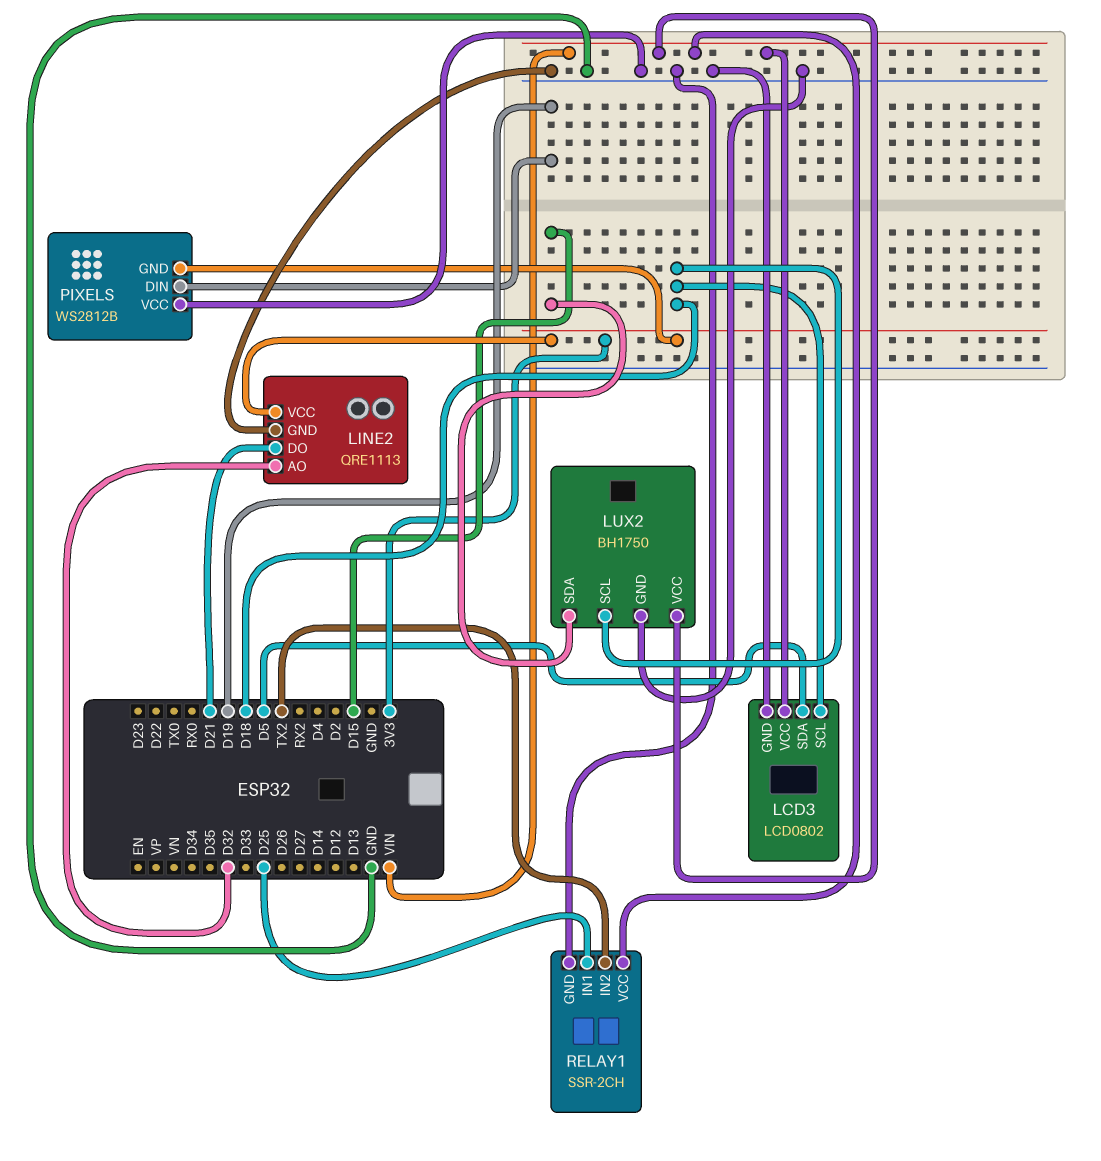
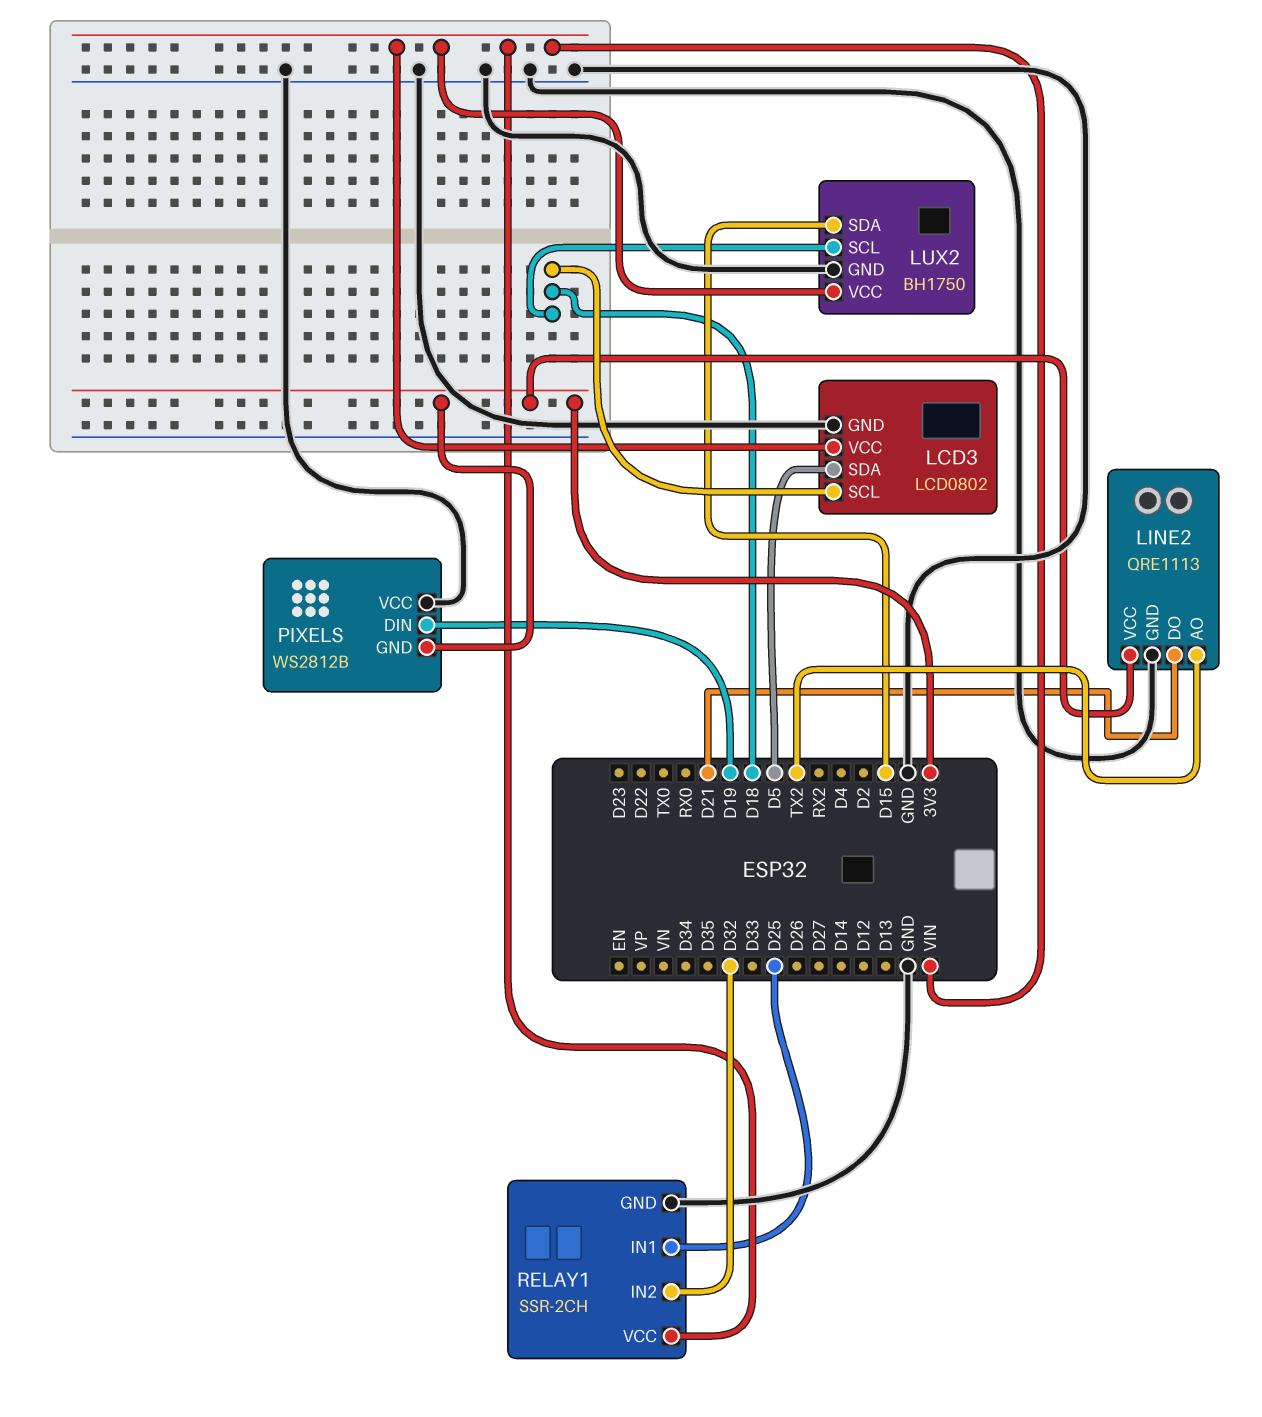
LINE2 pin AO: D32 -> TX2
RELAY1 pin IN2: TX2 -> D32

